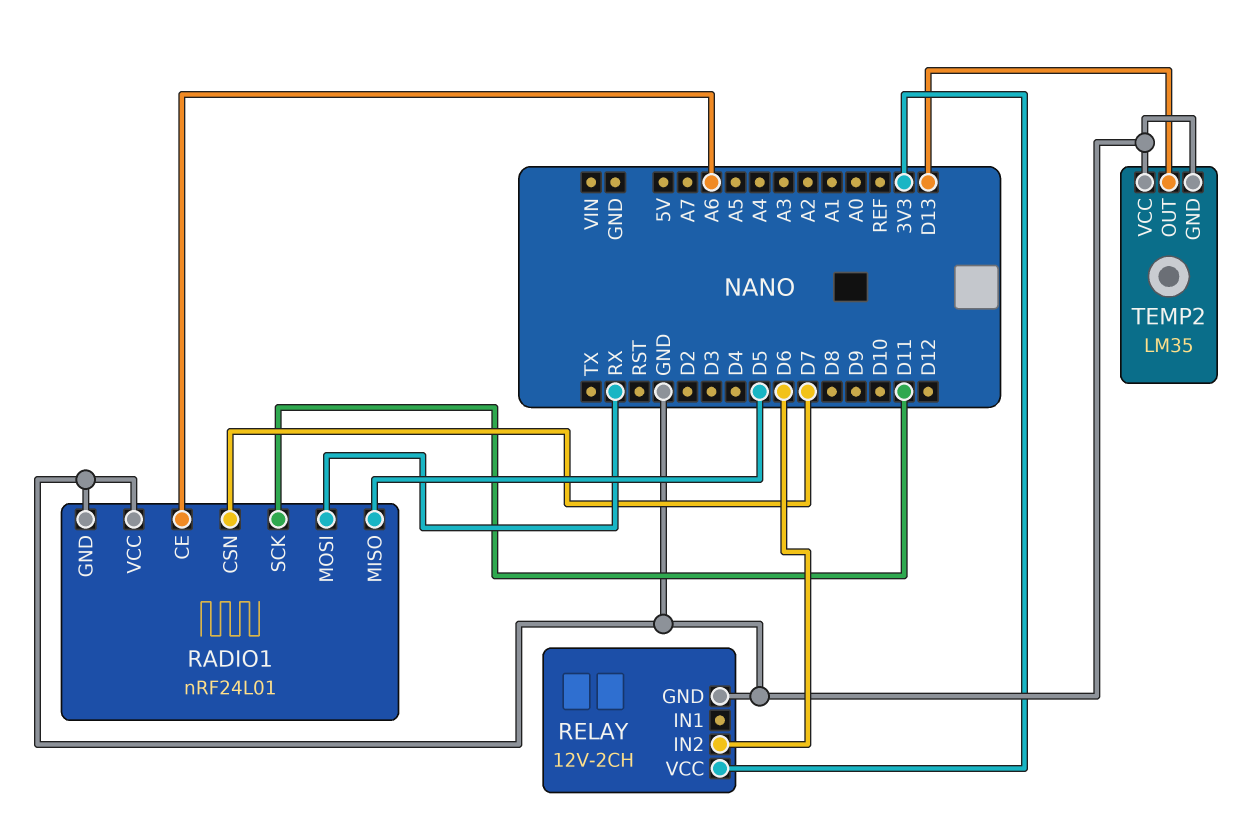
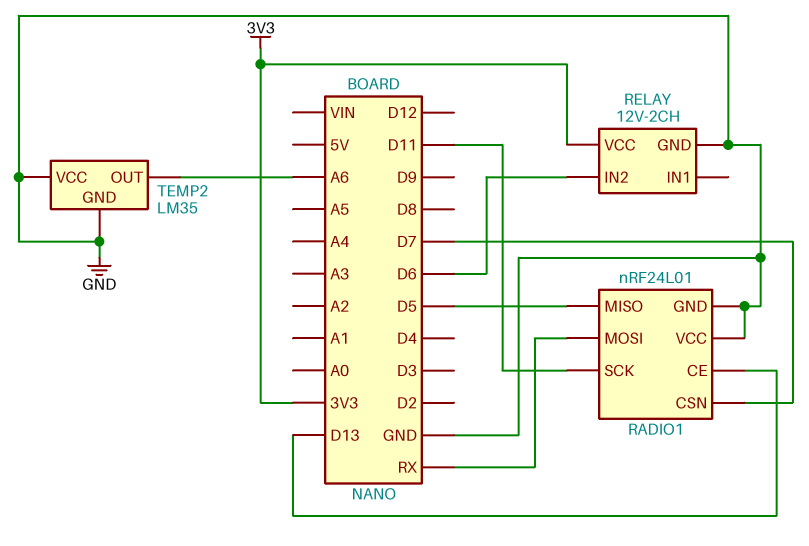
RADIO1 pin CE: A6 -> D13
TEMP2 pin OUT: D13 -> A6

